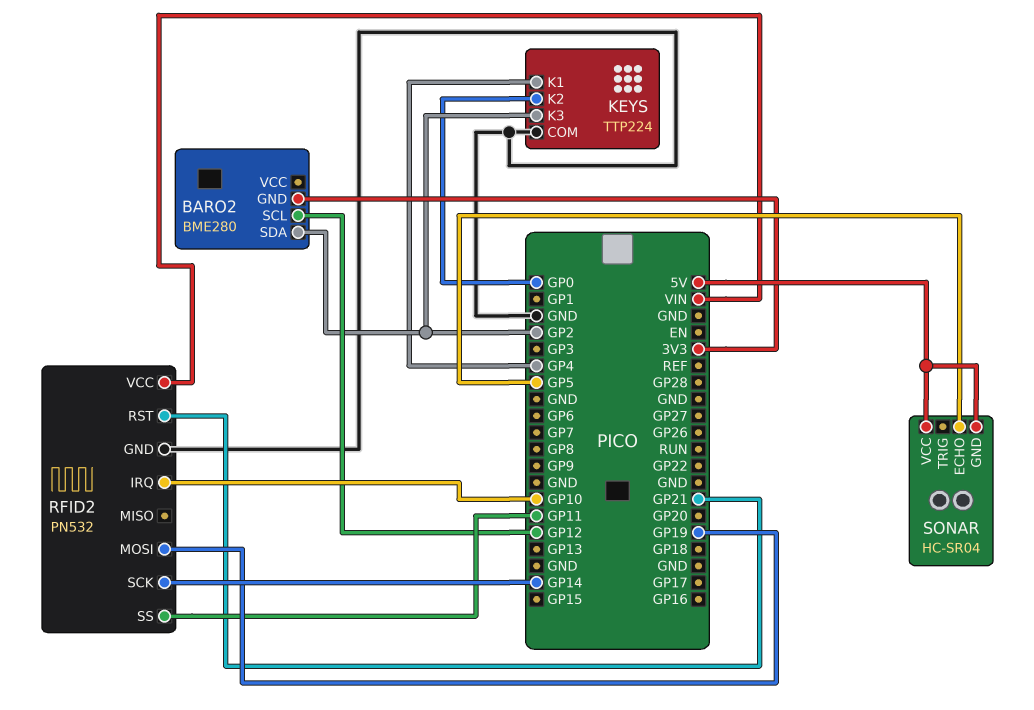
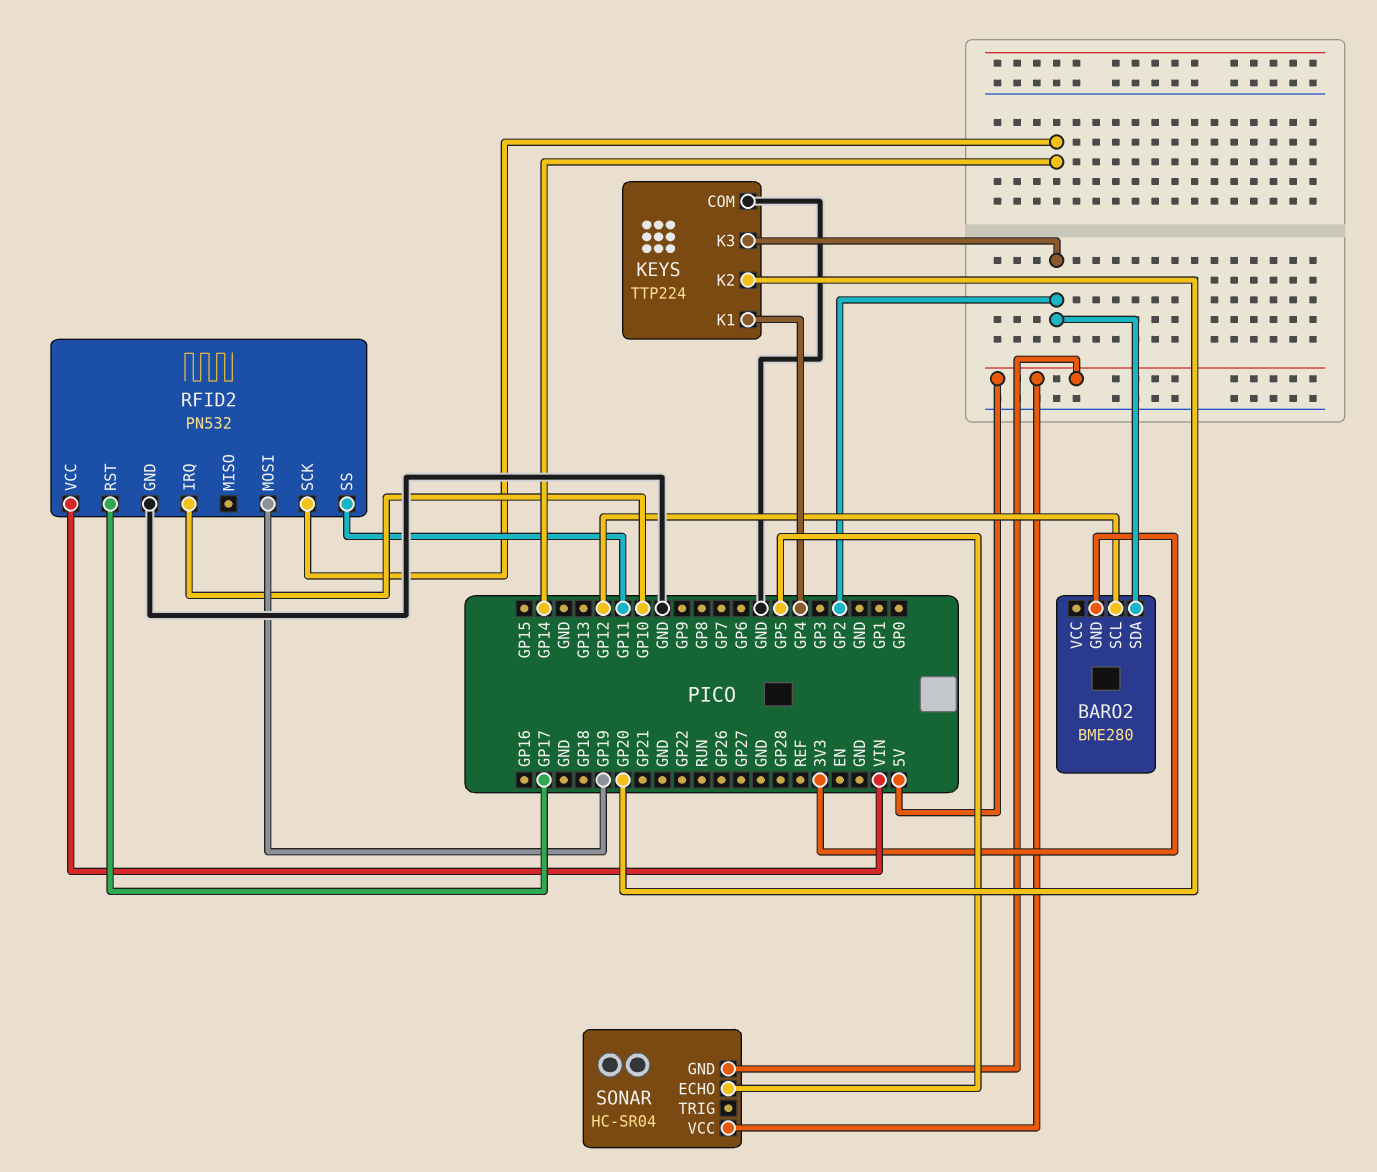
KEYS pin K2: GP0 -> GP20
RFID2 pin RST: GP21 -> GP17

